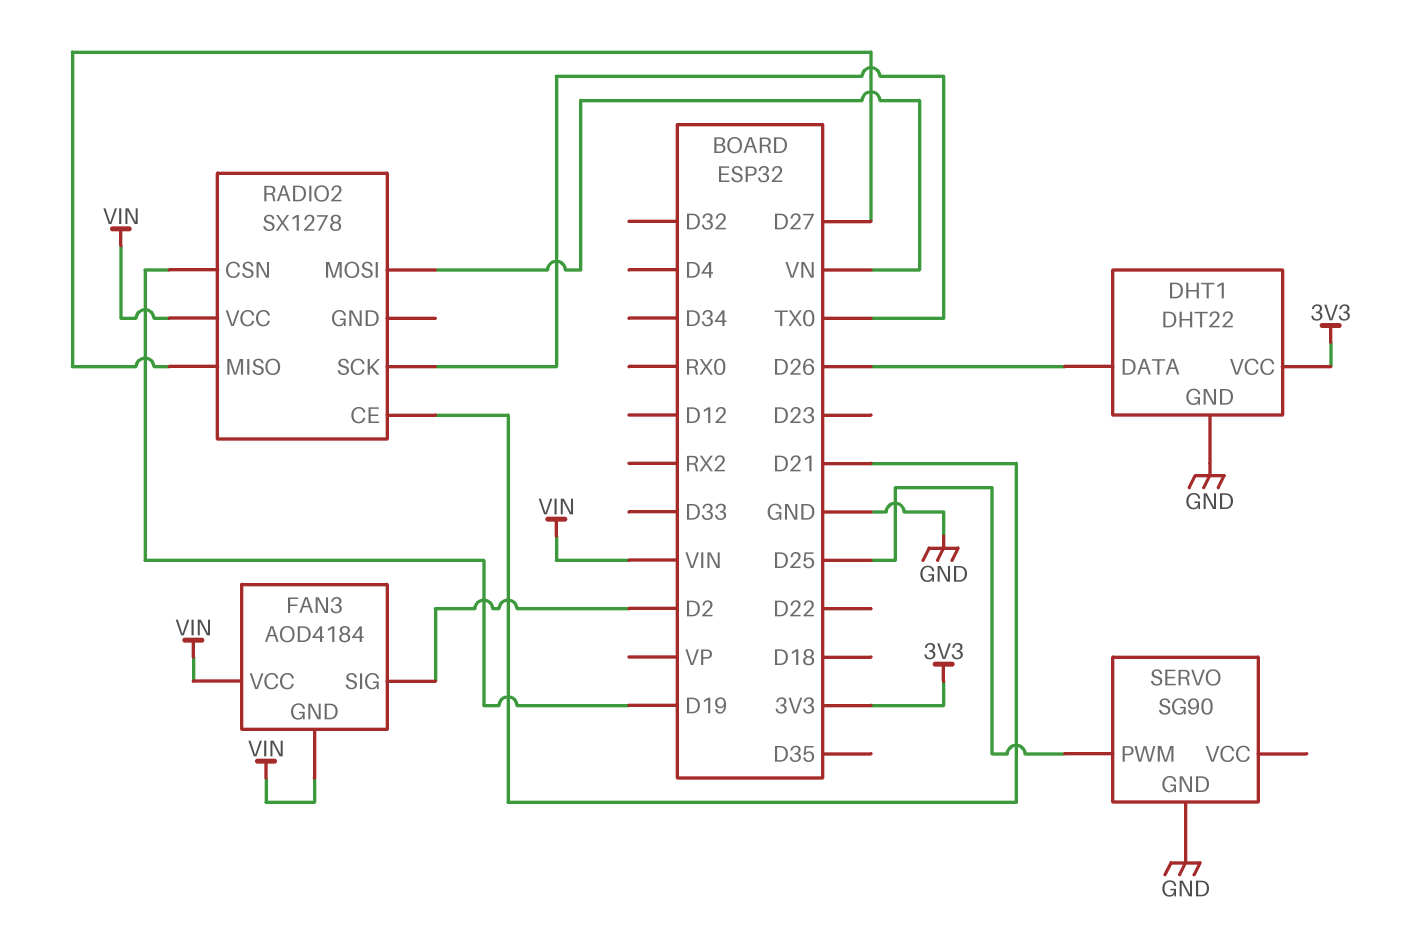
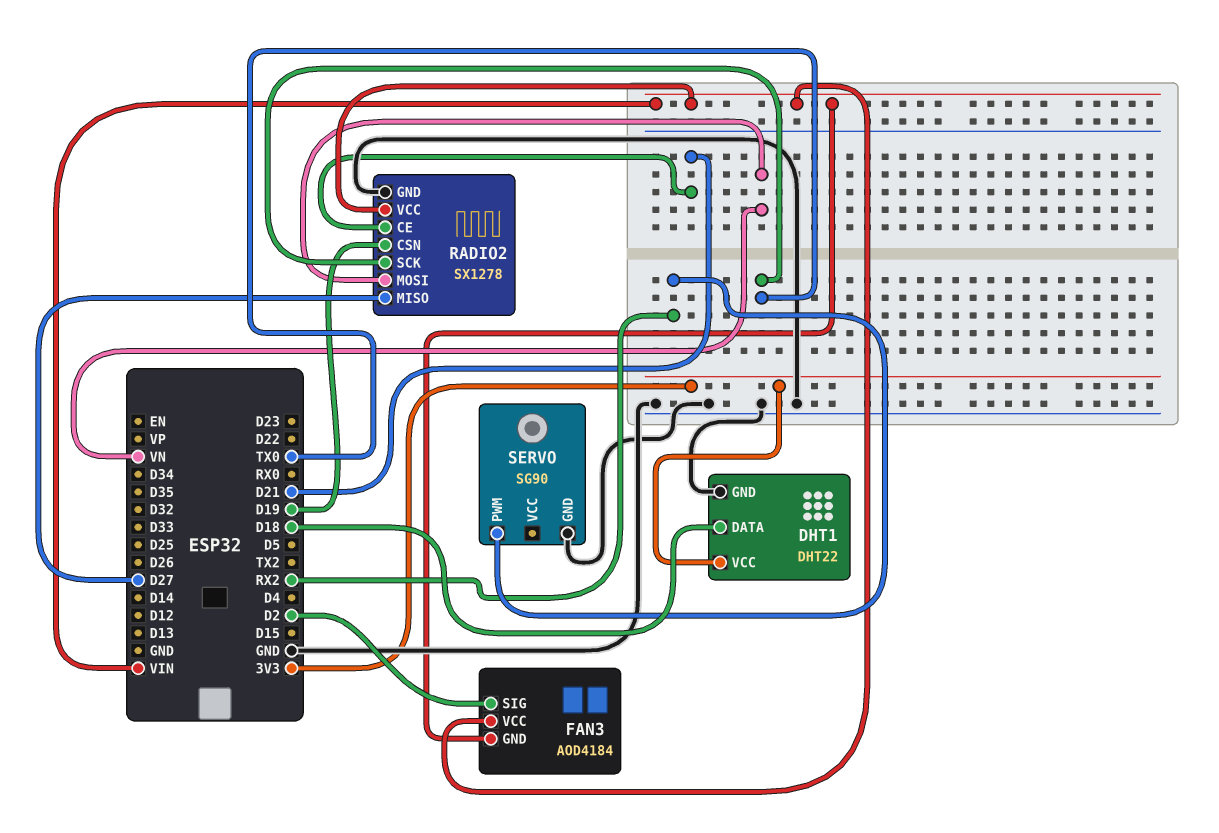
DHT1 pin DATA: D26 -> D18
RADIO2 pin GND: none -> GND
SERVO pin PWM: D25 -> RX2

